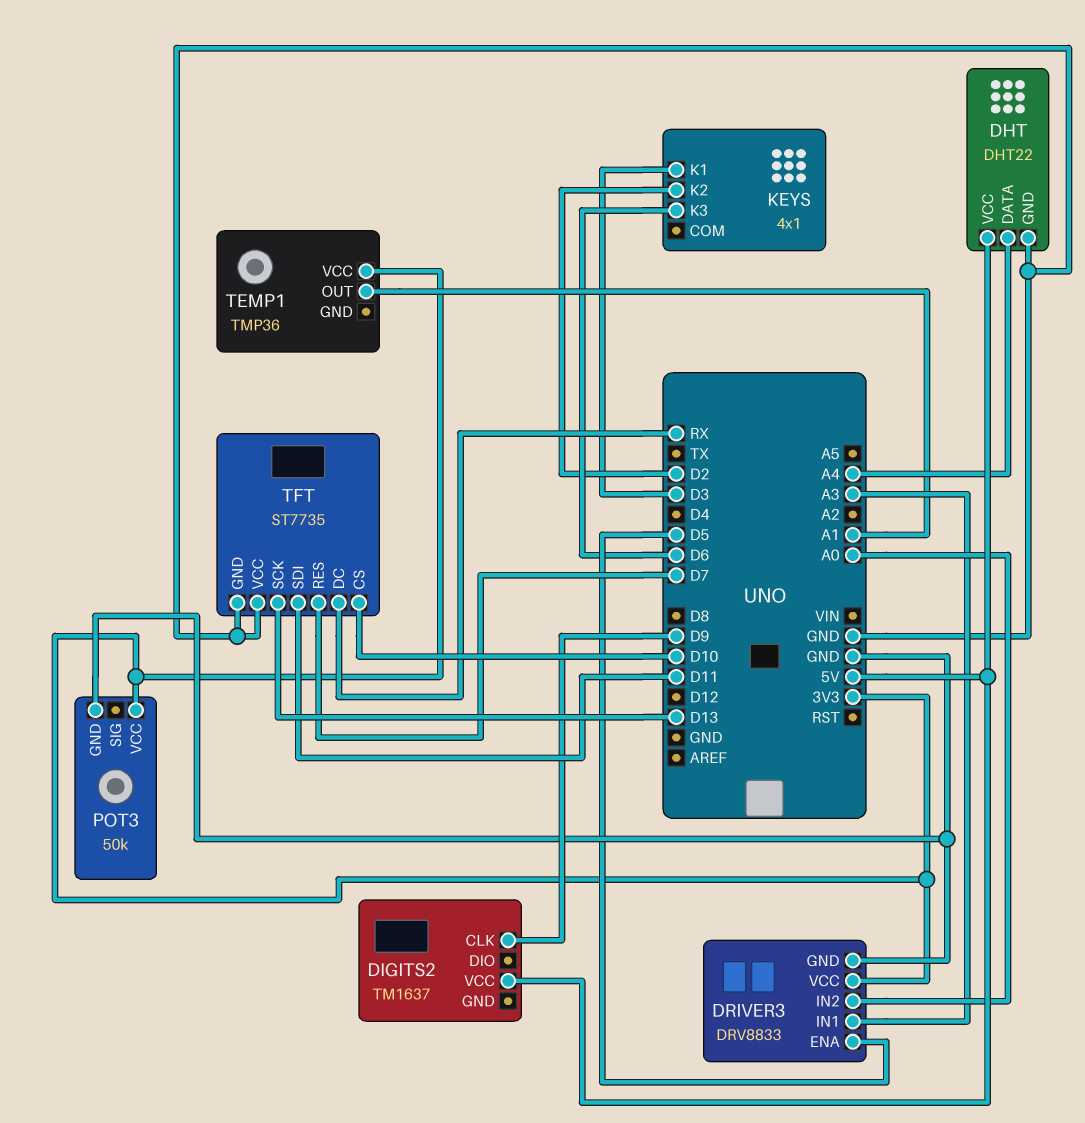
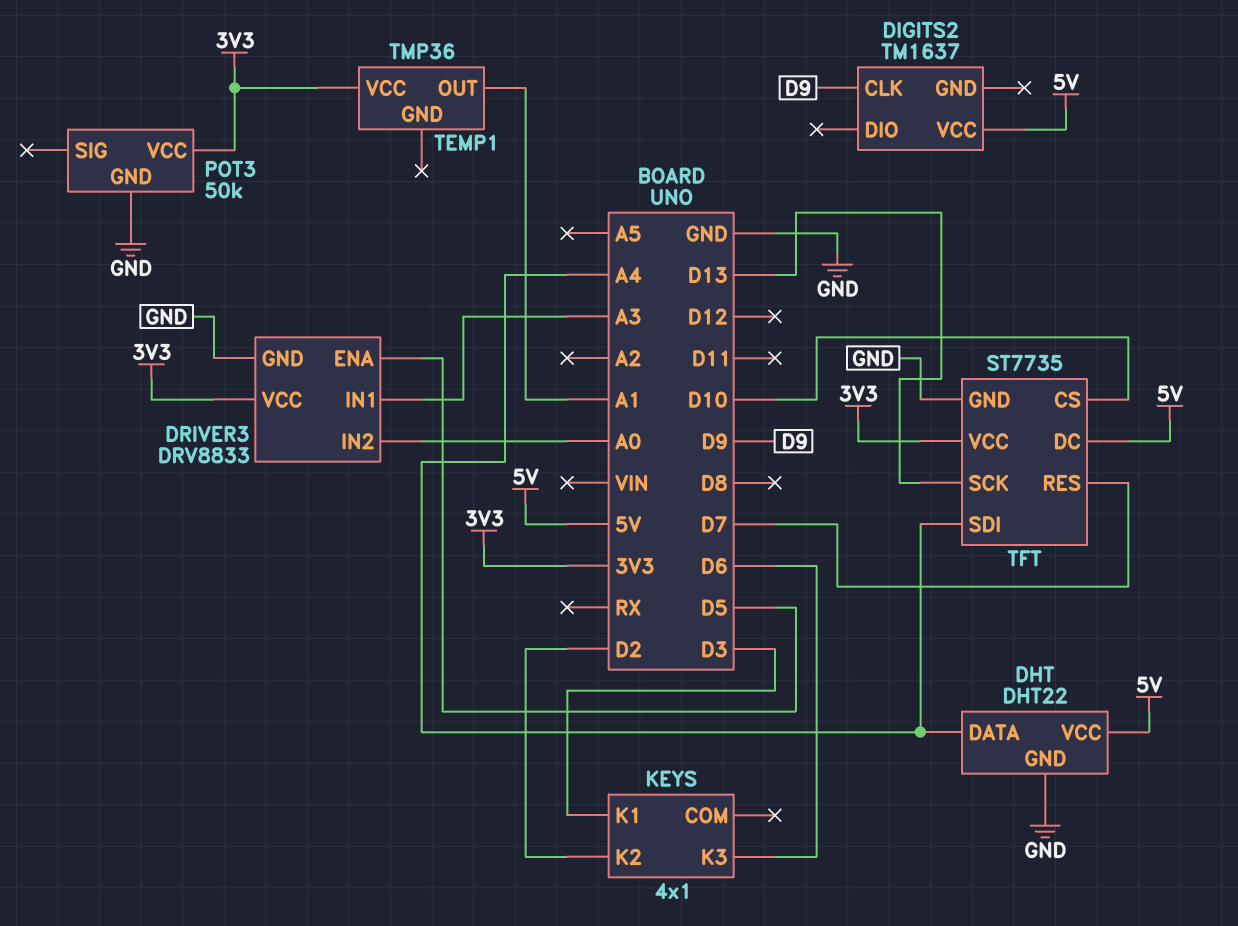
TFT pin DC: RX -> 5V
TFT pin SDI: D11 -> A4
TFT pin VCC: GND -> 3V3

